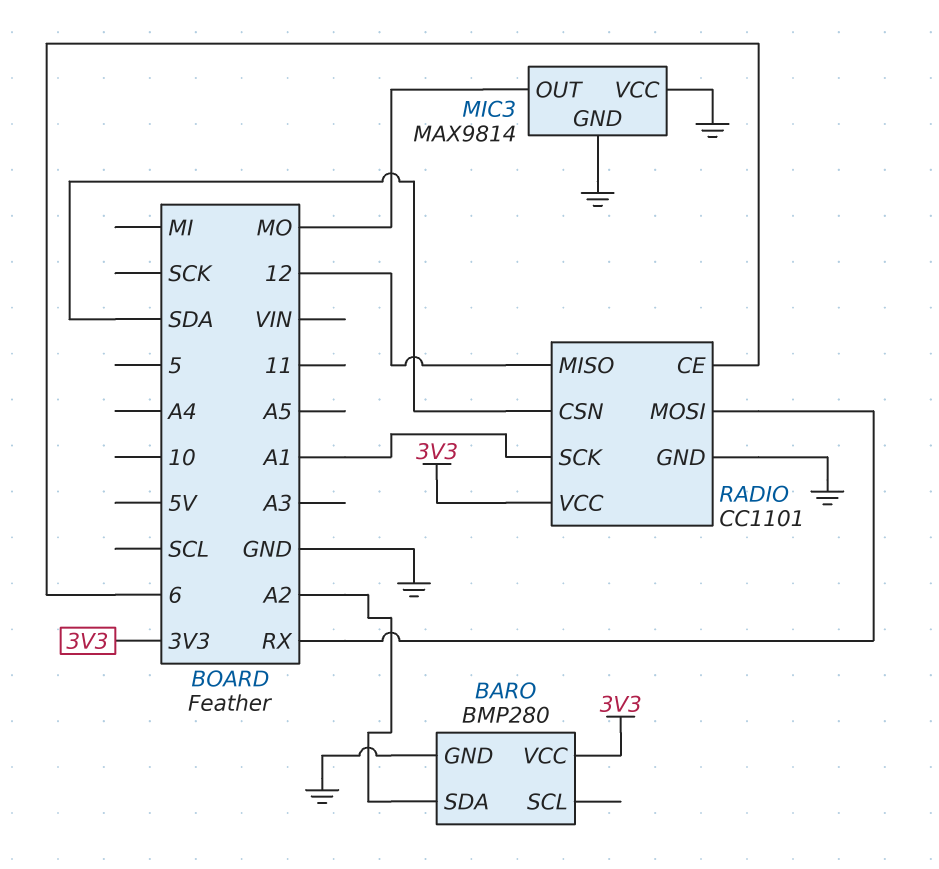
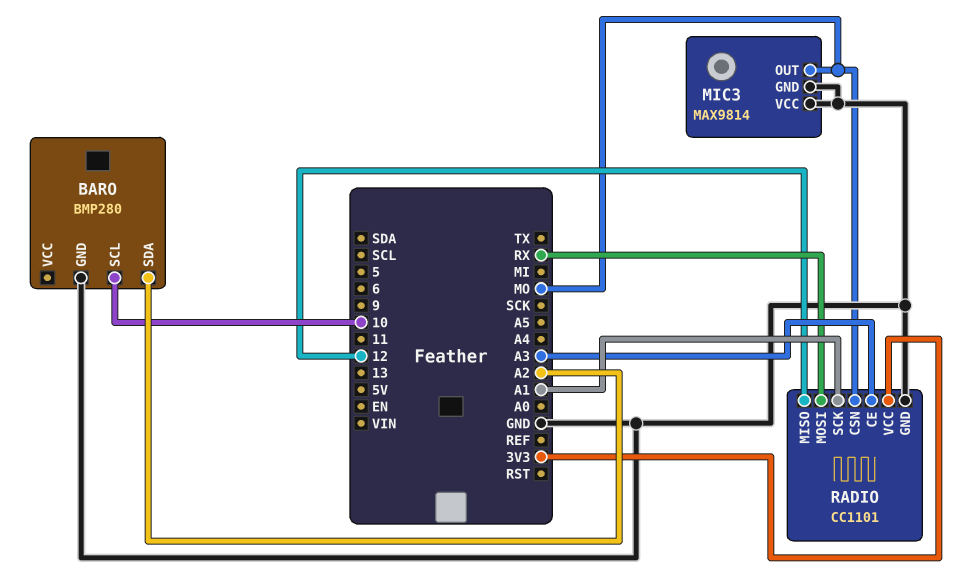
BARO pin SCL: none -> 10
BARO pin VCC: 3V3 -> none
RADIO pin CE: 6 -> A3
RADIO pin CSN: SDA -> MO

